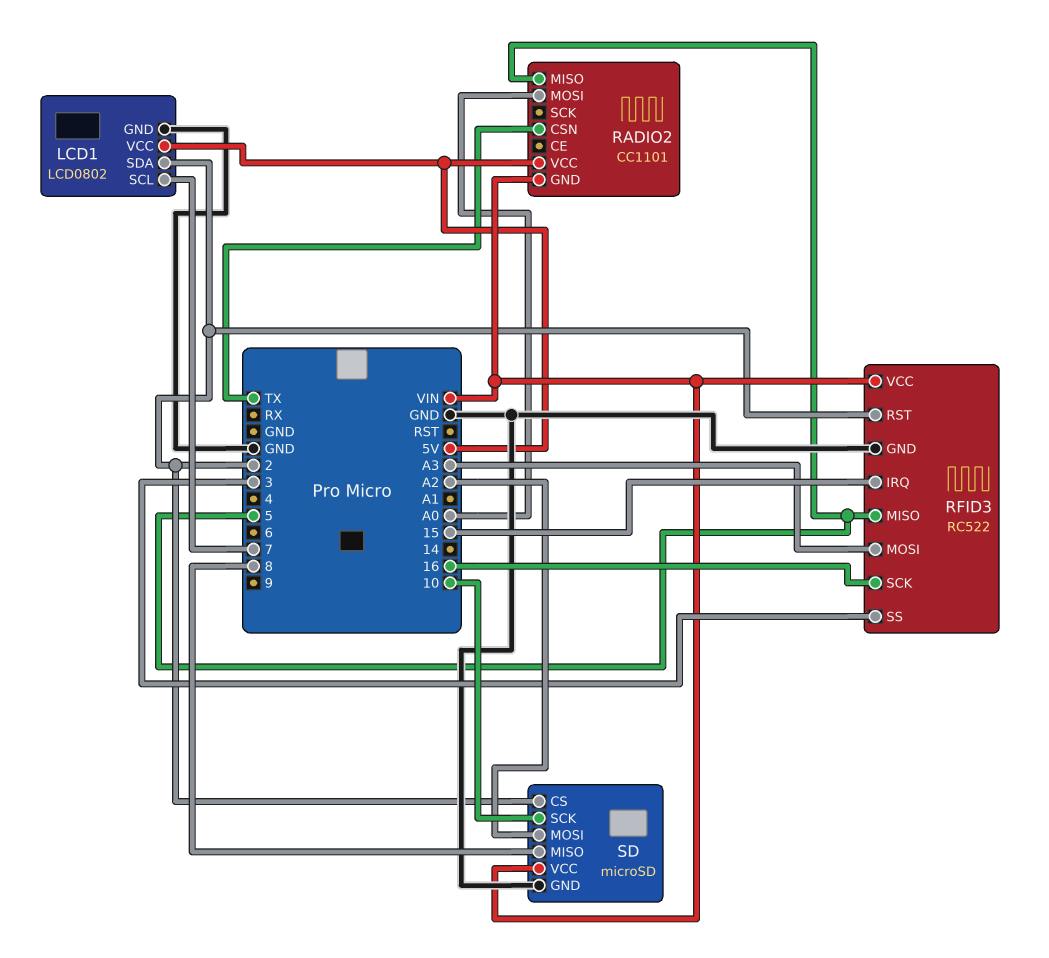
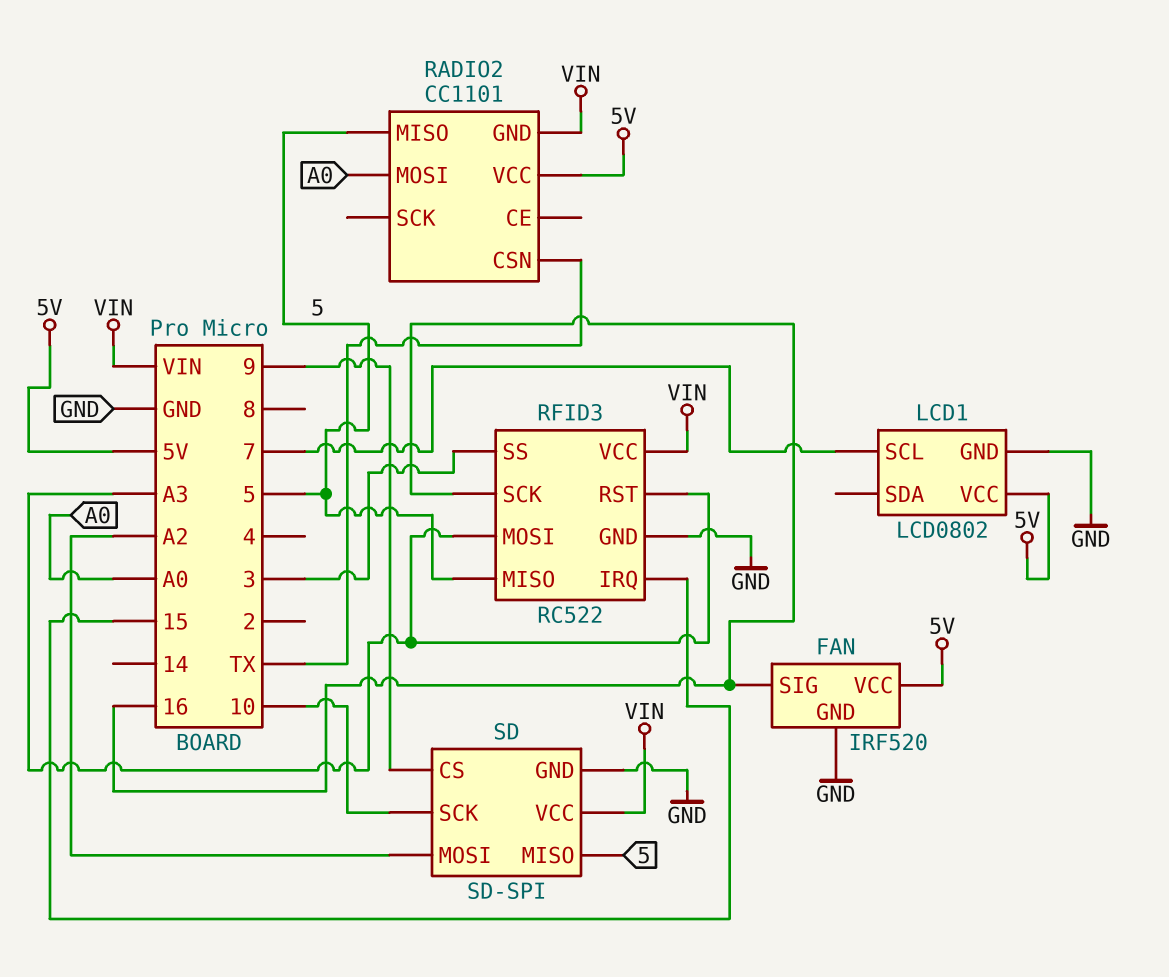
FAN: none -> IRF520
FAN pin GND: none -> GND
FAN pin SIG: none -> 16
FAN pin VCC: none -> 5V
LCD1 pin SDA: 2 -> none
RFID3 pin RST: 2 -> A3
SD: microSD -> SD-SPI
SD pin CS: 2 -> 9
SD pin MISO: 8 -> 5

